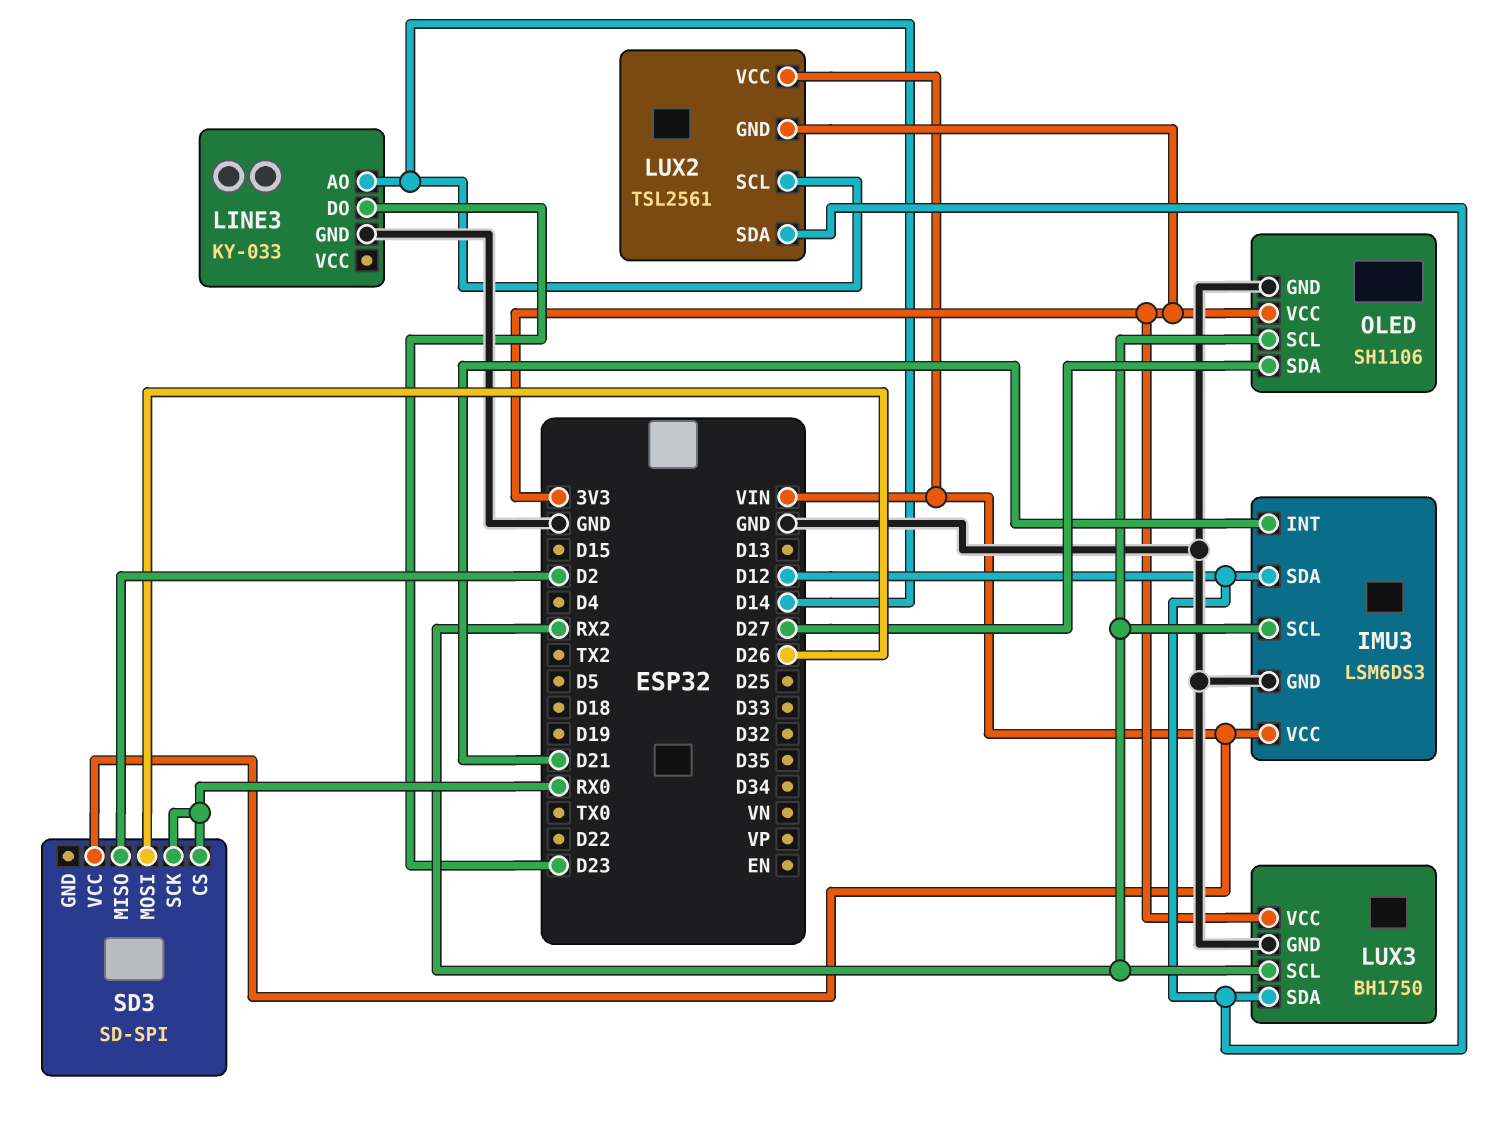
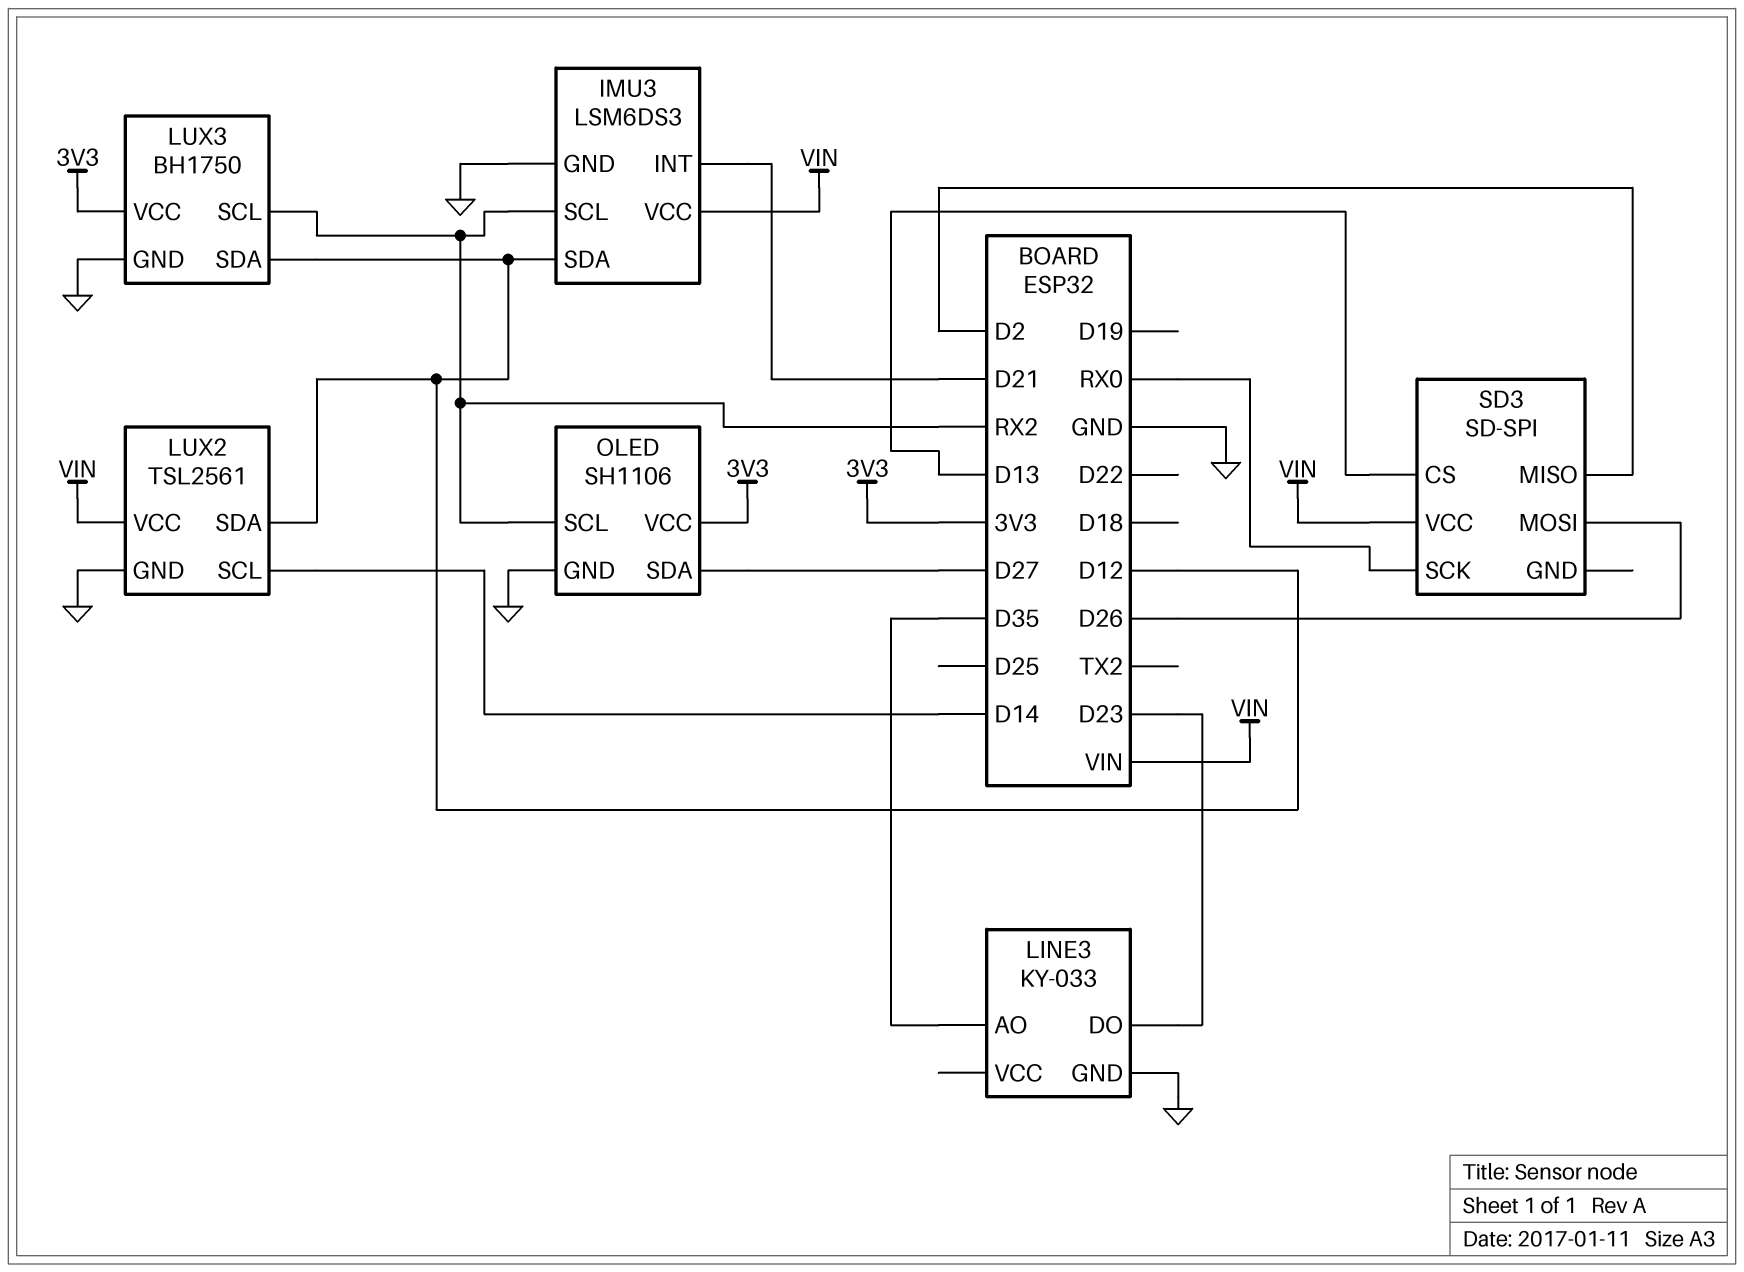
LINE3 pin AO: D14 -> D35
LUX2 pin GND: 3V3 -> GND
SD3 pin CS: RX0 -> D13

